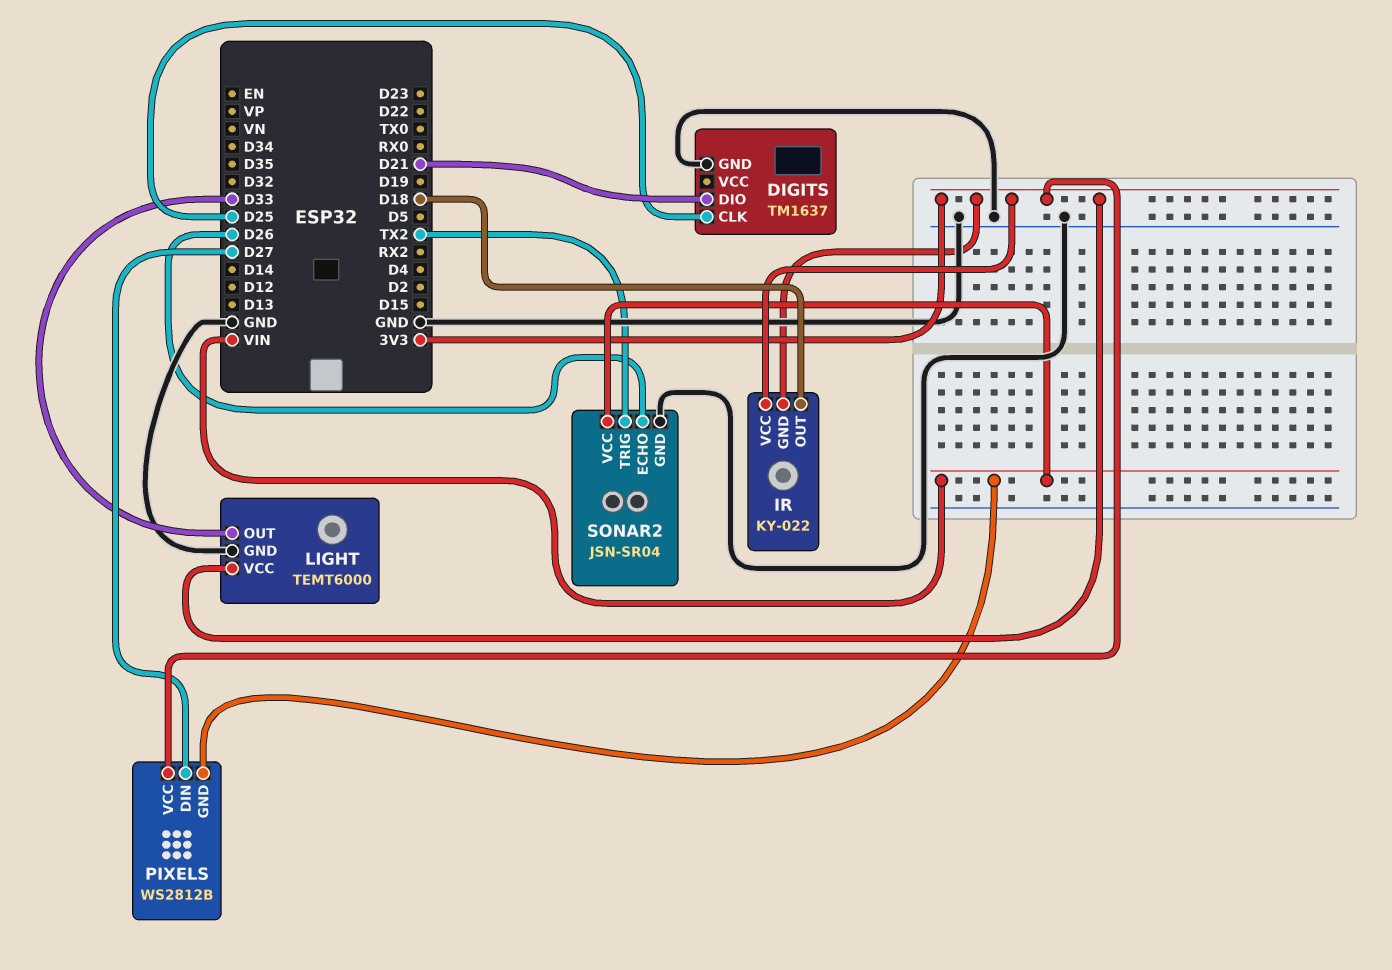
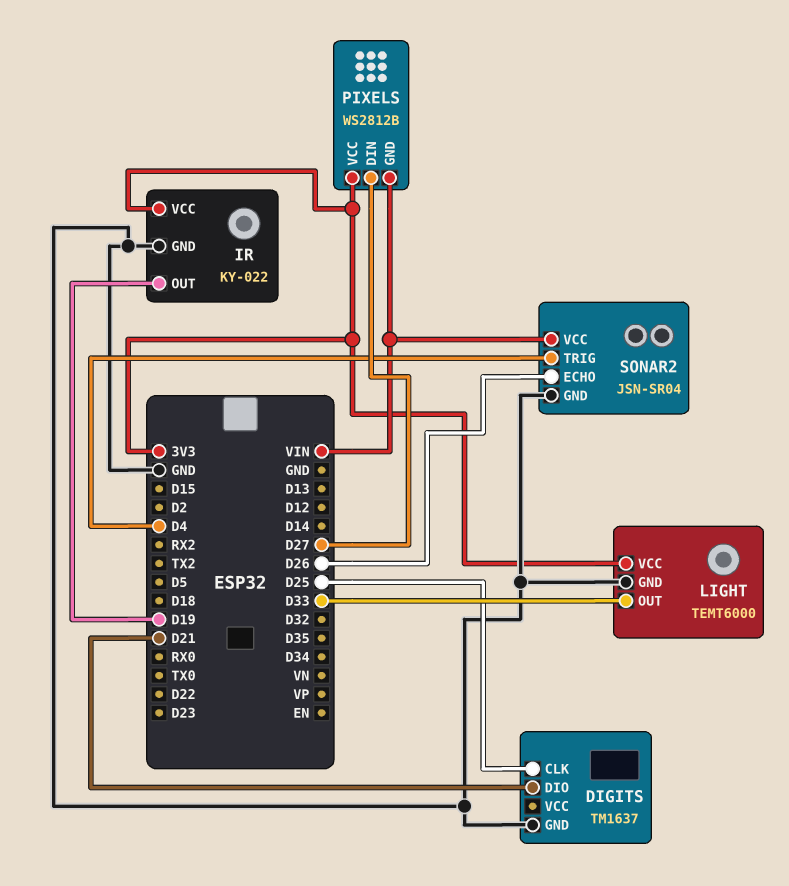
IR pin GND: 3V3 -> GND
IR pin OUT: D18 -> D19
SONAR2 pin TRIG: TX2 -> D4

